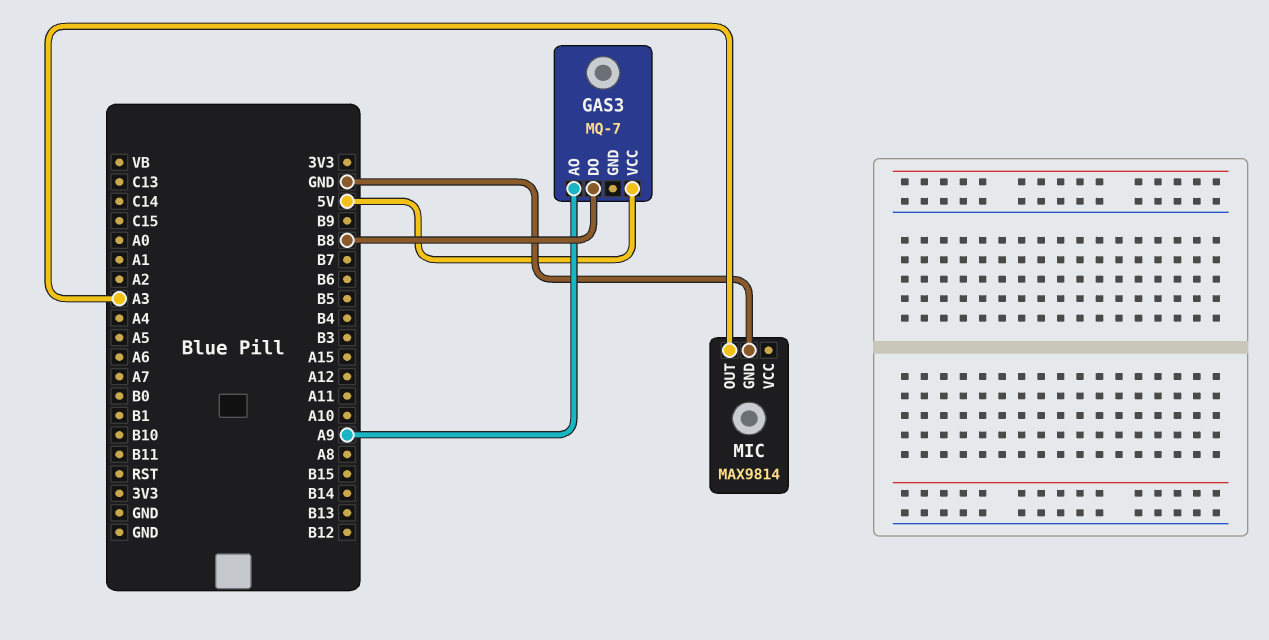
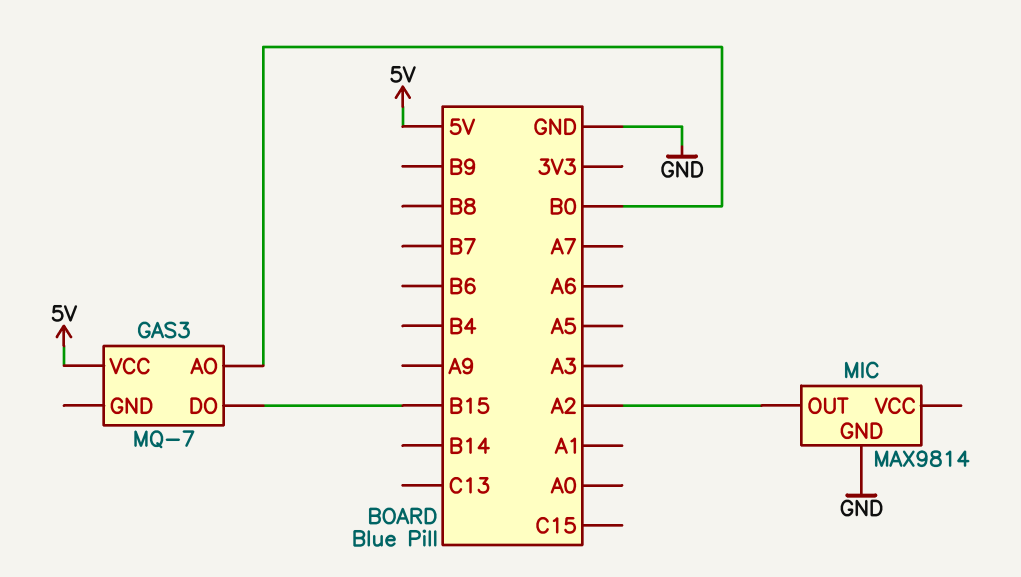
GAS3 pin AO: A9 -> B0
GAS3 pin DO: B8 -> B15
MIC pin OUT: A3 -> A2

